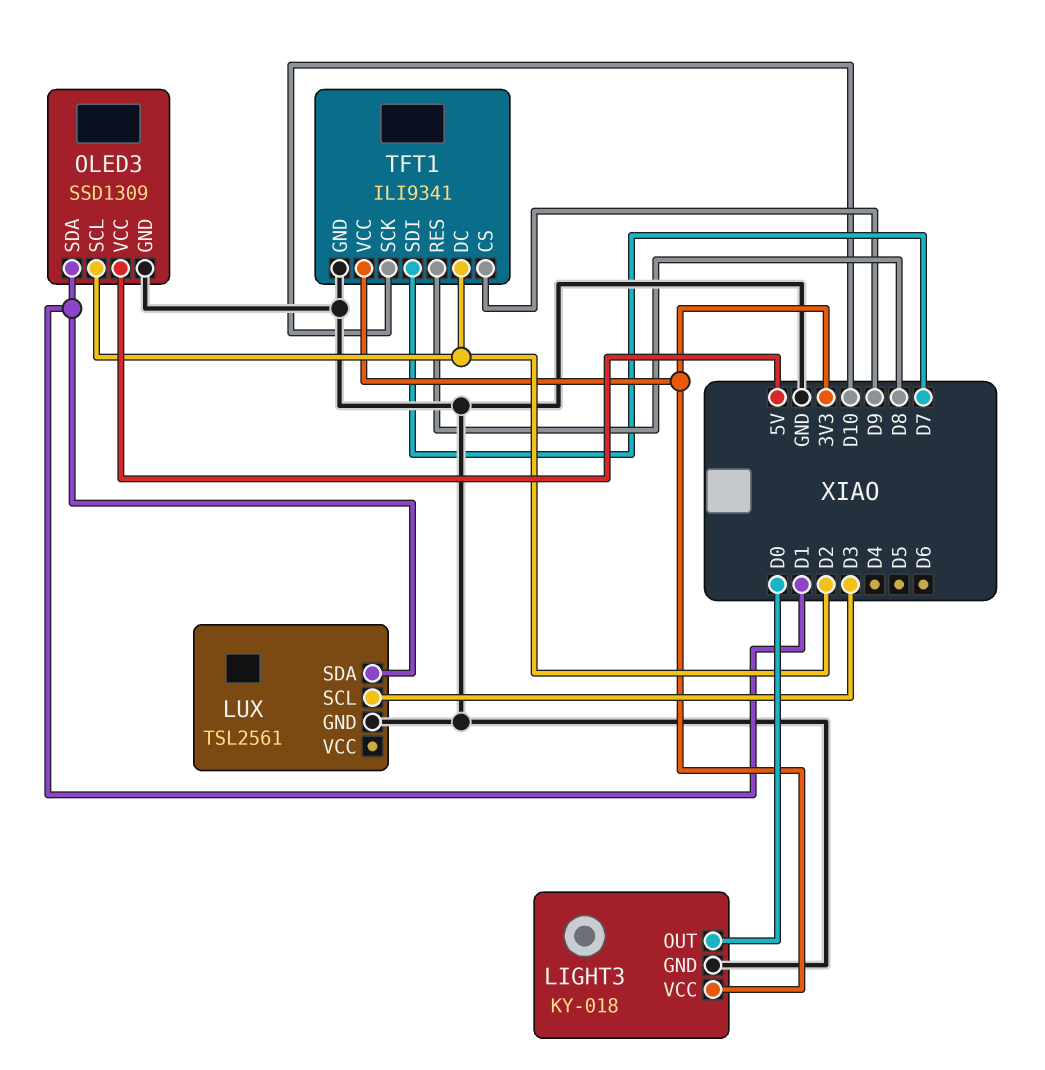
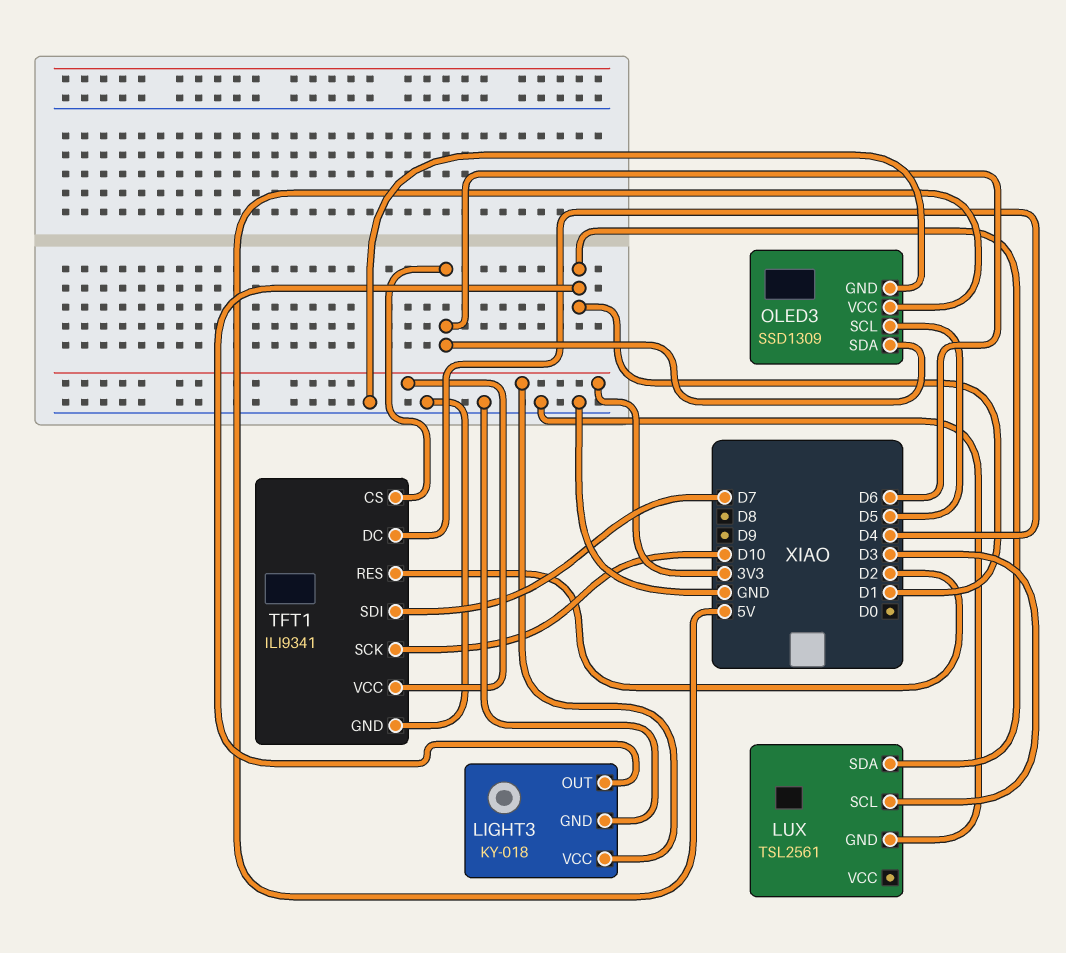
LIGHT3 pin OUT: D0 -> D1
OLED3 pin SCL: D2 -> D5
OLED3 pin SDA: D1 -> D6
TFT1 pin CS: D9 -> D6
TFT1 pin DC: D2 -> D4
TFT1 pin RES: D8 -> D2

